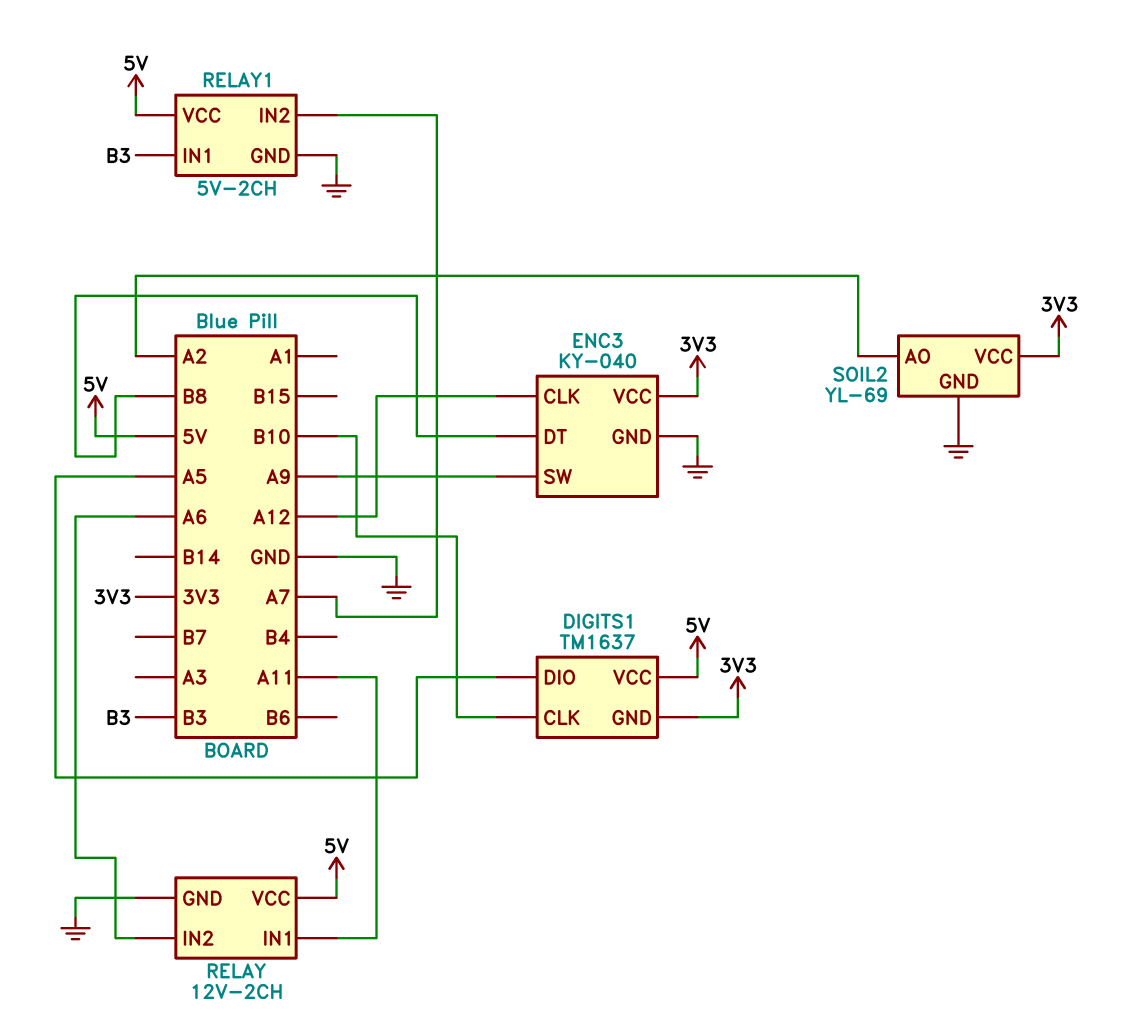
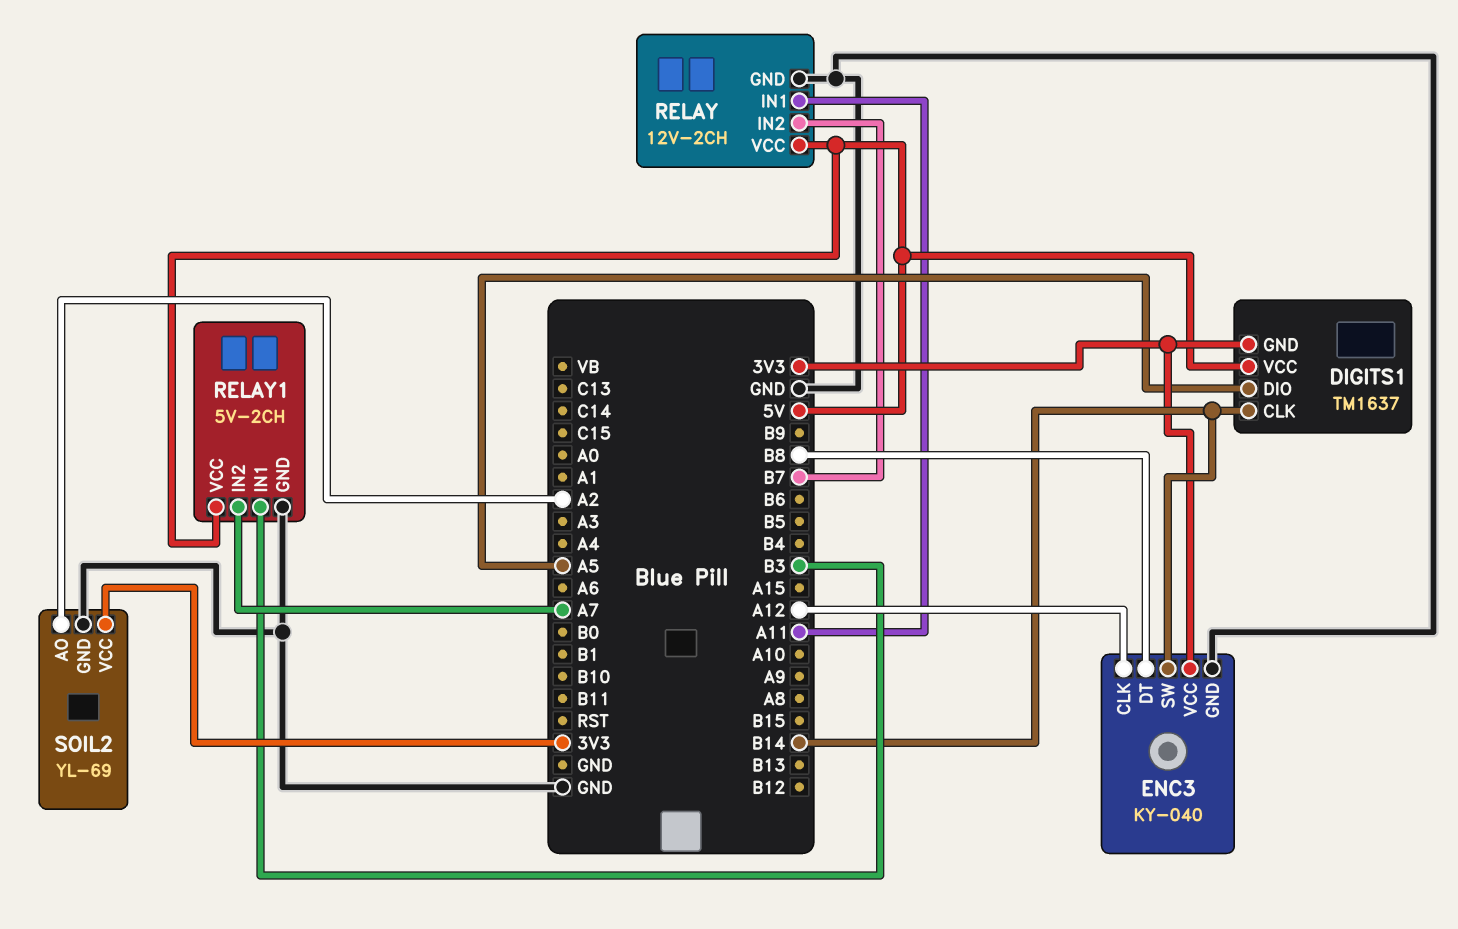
DIGITS1 pin CLK: B10 -> B14
ENC3 pin SW: A9 -> B14
RELAY pin IN2: A6 -> B7

